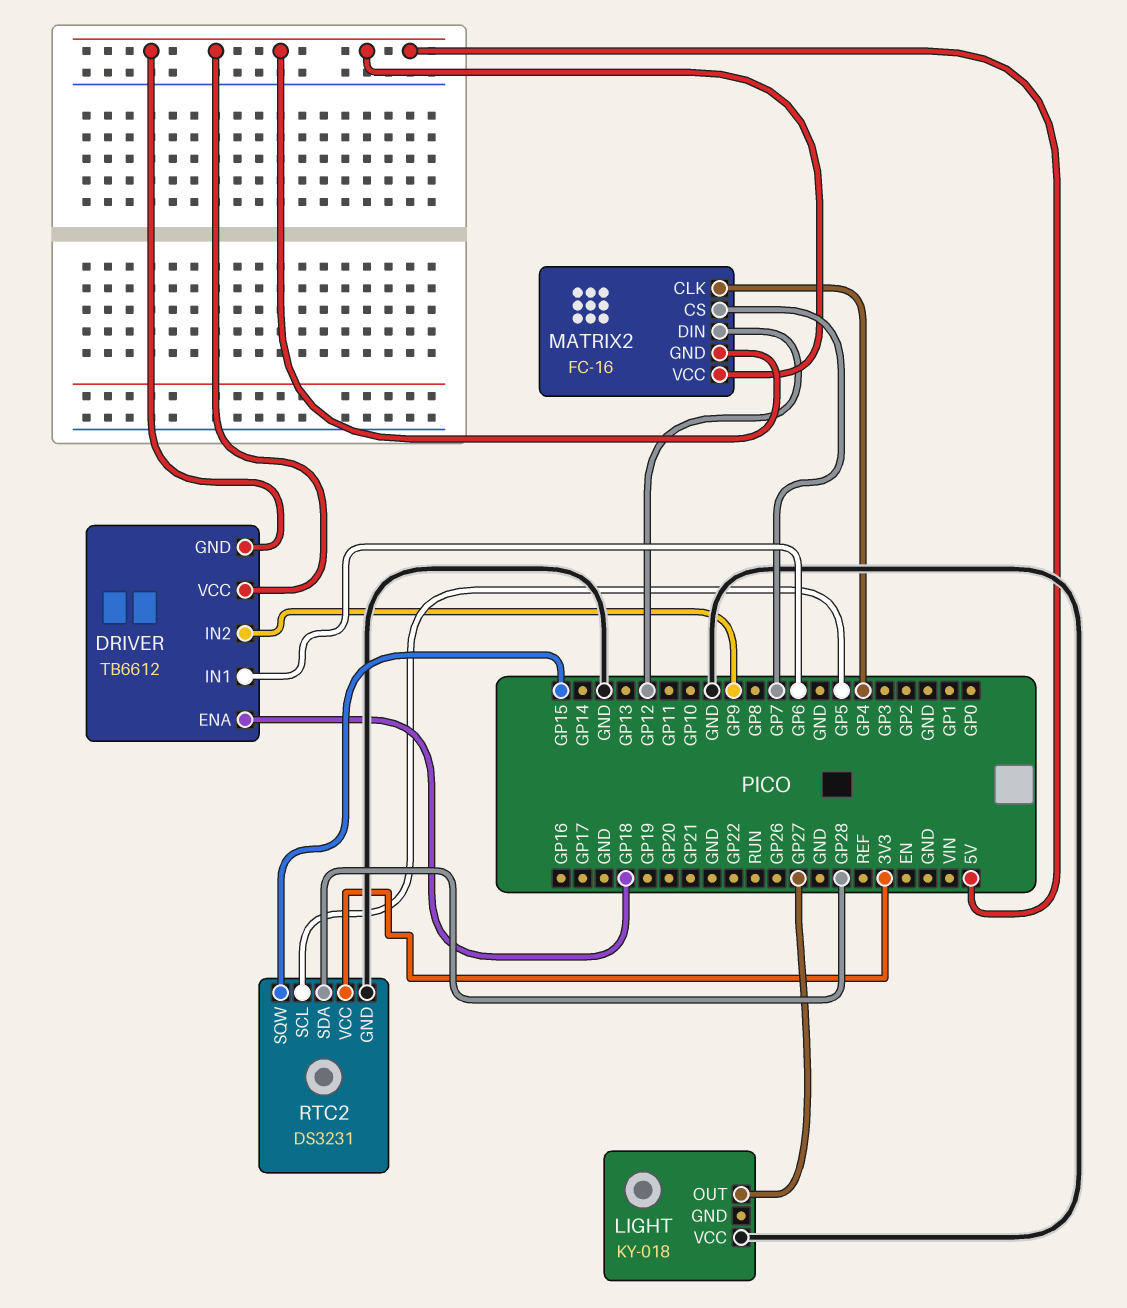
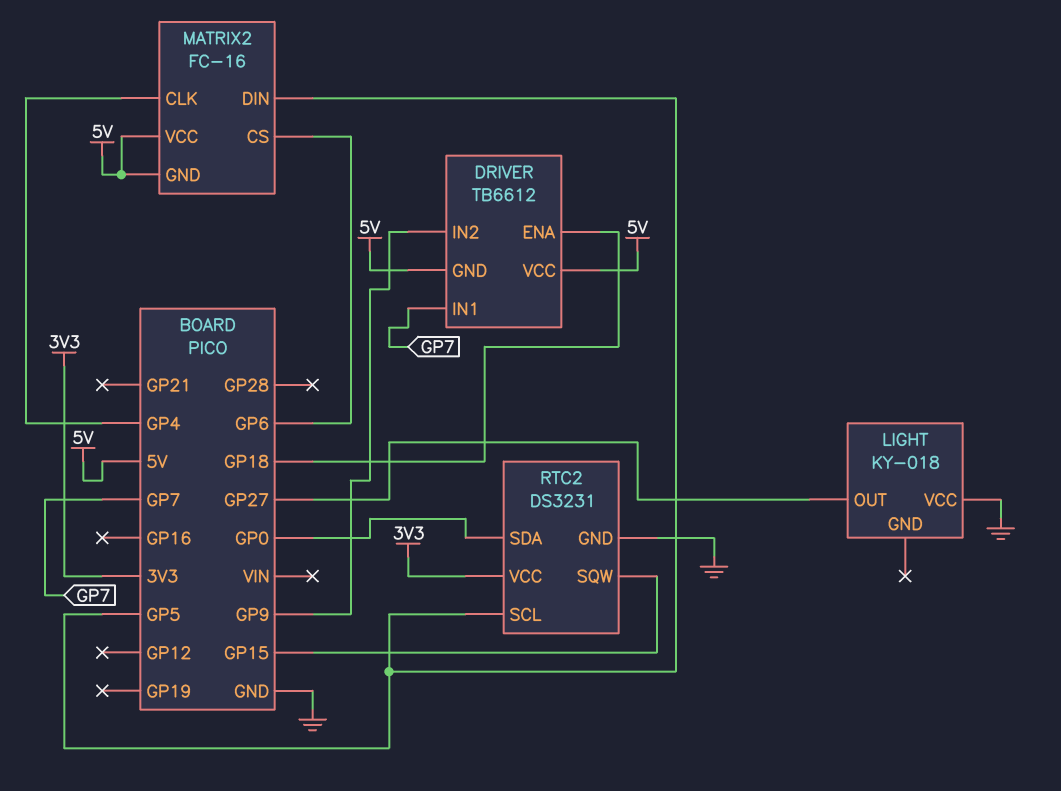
DRIVER pin IN1: GP6 -> GP7
MATRIX2 pin CS: GP7 -> GP6
MATRIX2 pin DIN: GP12 -> GP5
RTC2 pin SDA: GP28 -> GP0

